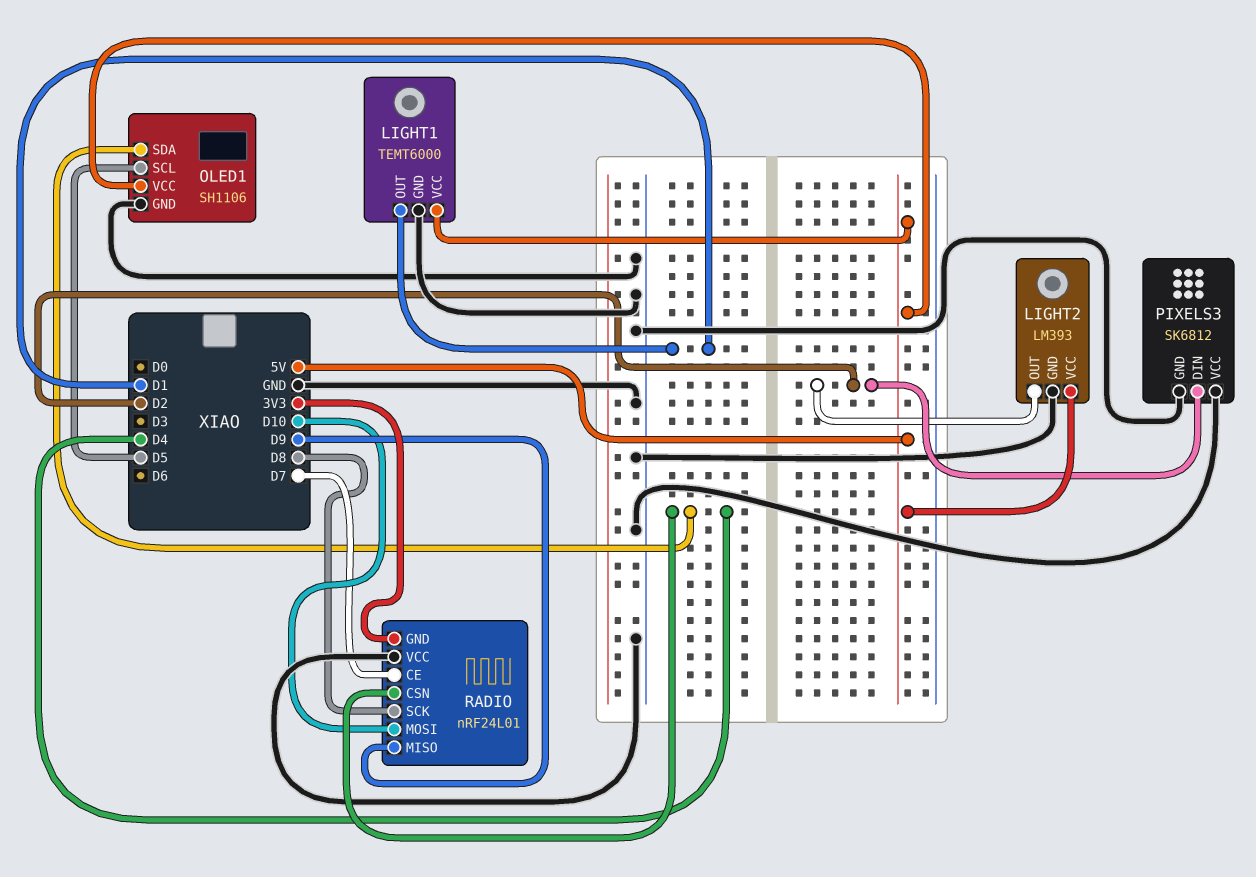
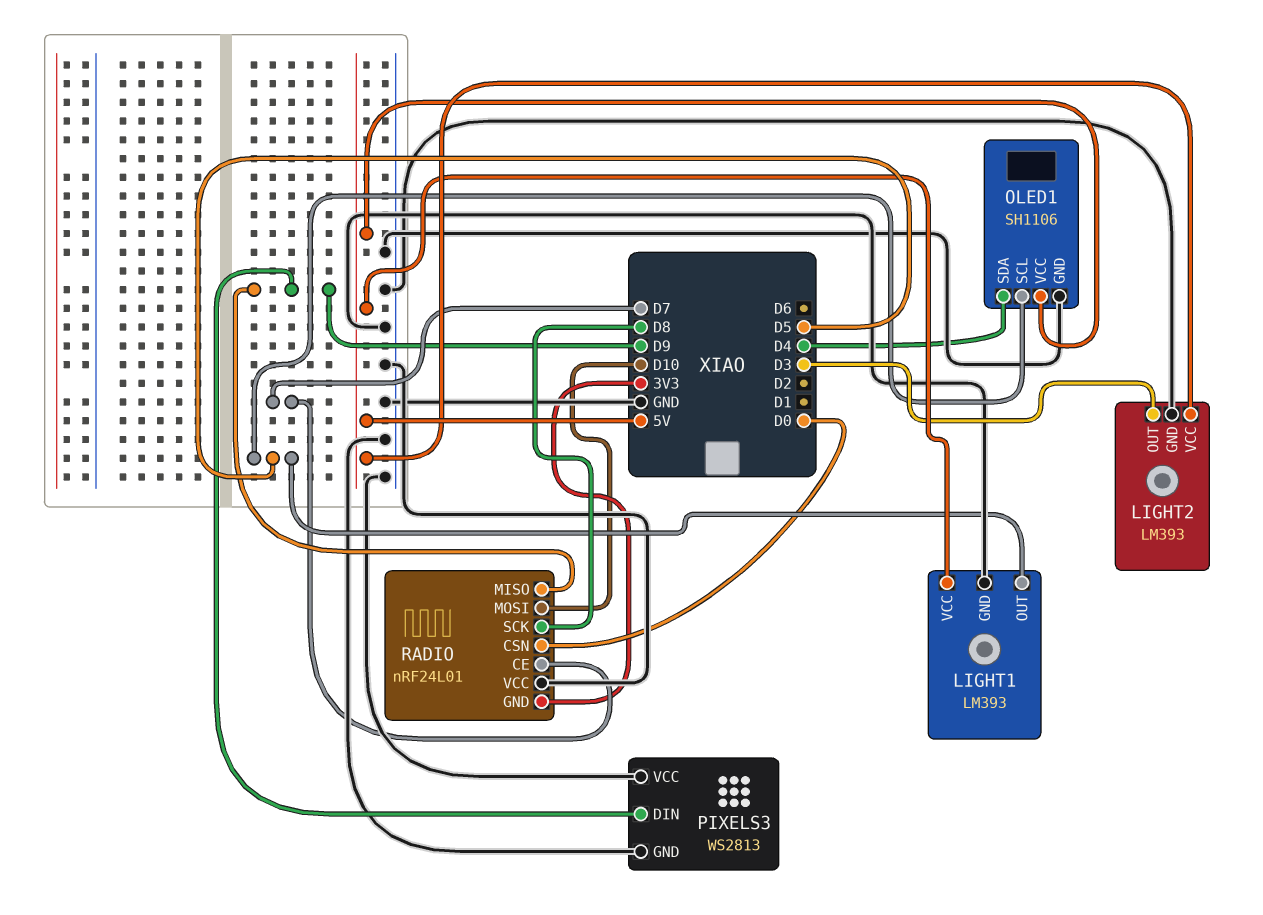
LIGHT1: TEMT6000 -> LM393
LIGHT1 pin OUT: D1 -> D5
LIGHT2 pin OUT: D2 -> D3
PIXELS3: SK6812 -> WS2813
PIXELS3 pin DIN: D2 -> D9
RADIO pin CSN: D4 -> D0

